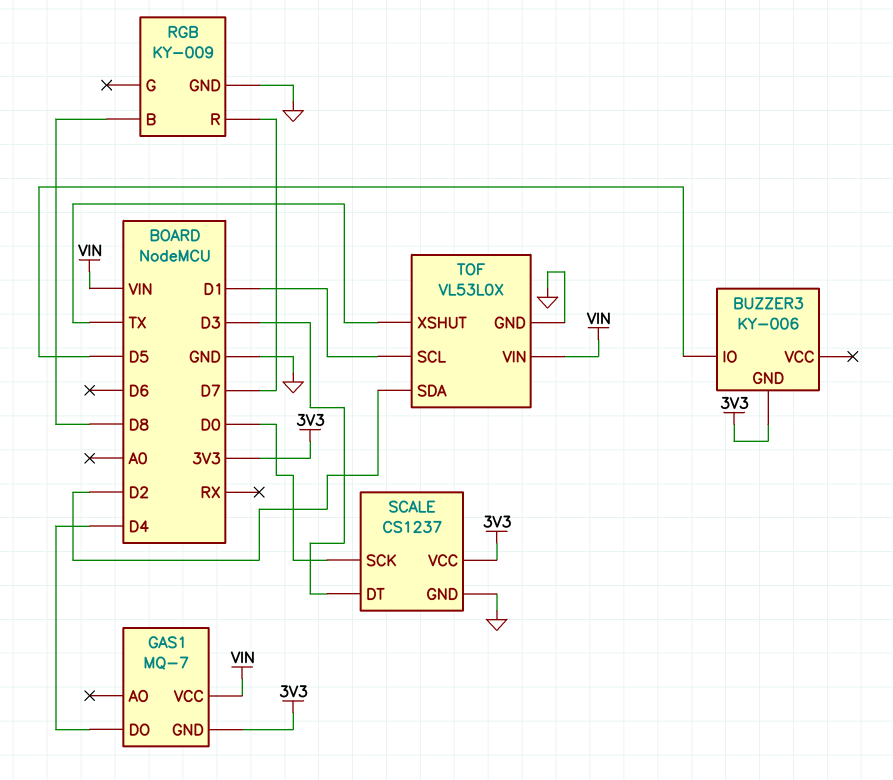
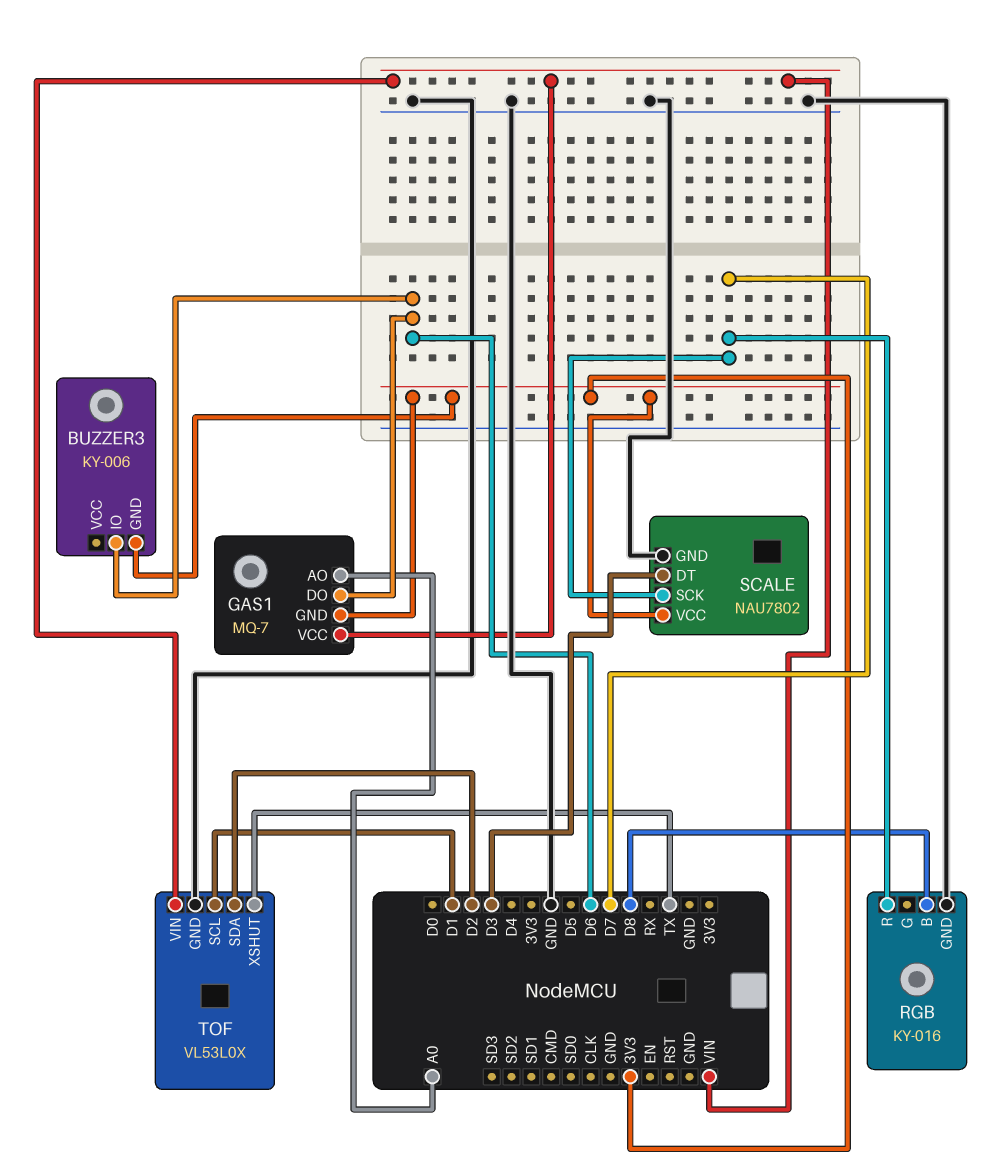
BUZZER3 pin IO: D5 -> D6
GAS1 pin AO: none -> A0
GAS1 pin DO: D4 -> D6
RGB: KY-009 -> KY-016
SCALE: CS1237 -> NAU7802
SCALE pin SCK: D0 -> D7

